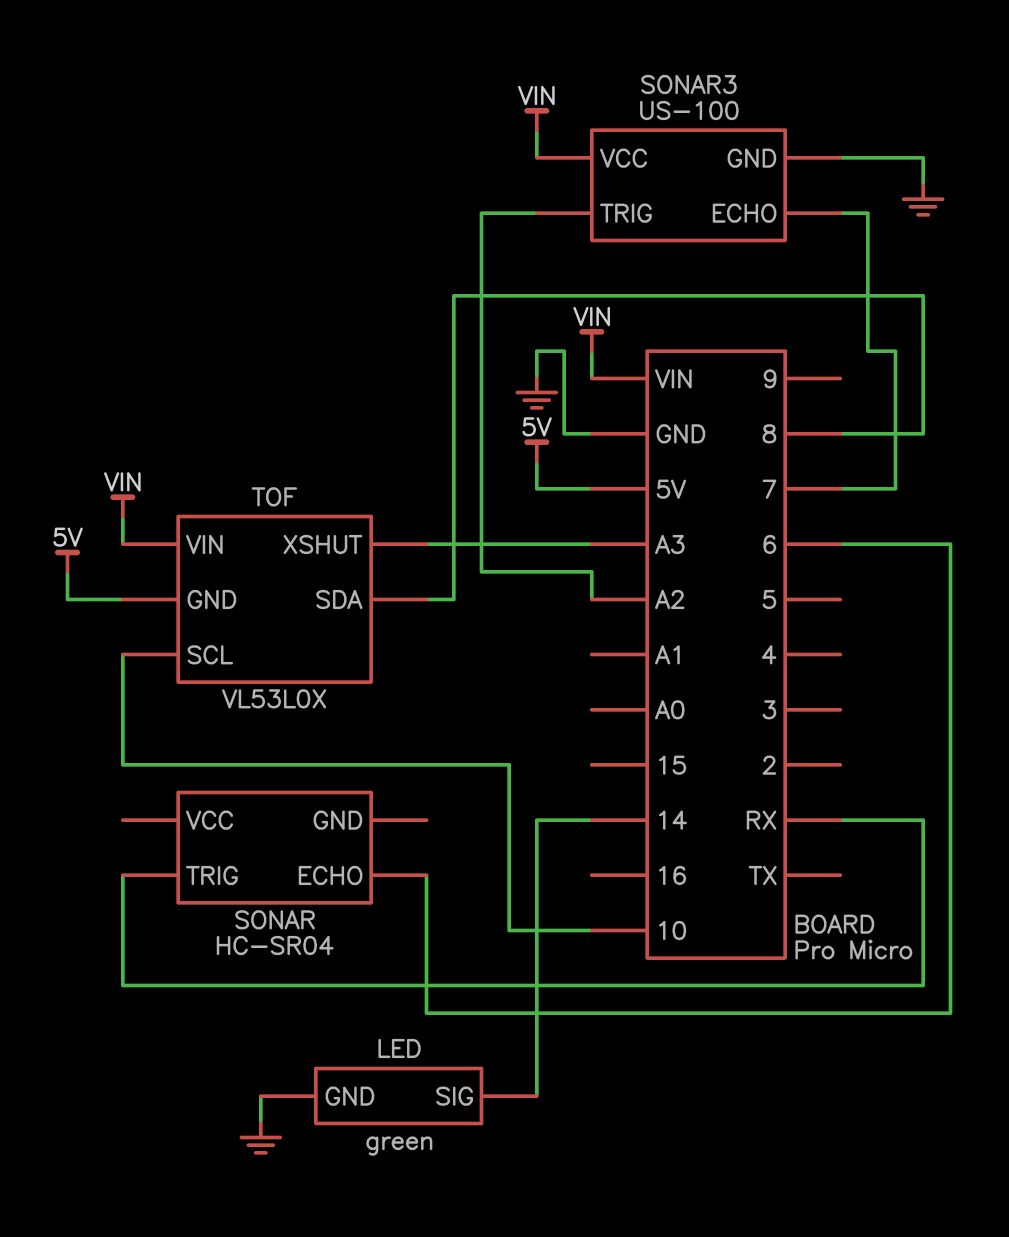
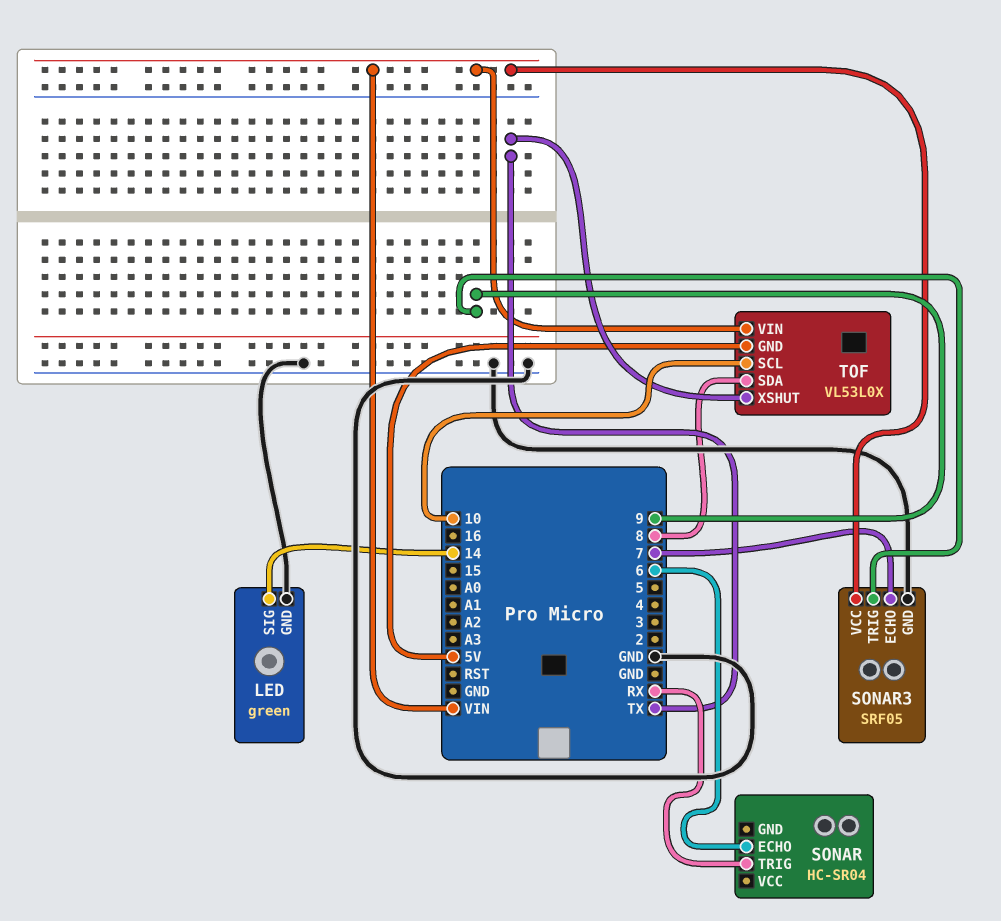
SONAR3: US-100 -> SRF05
SONAR3 pin TRIG: A2 -> 9
TOF pin XSHUT: A3 -> TX

